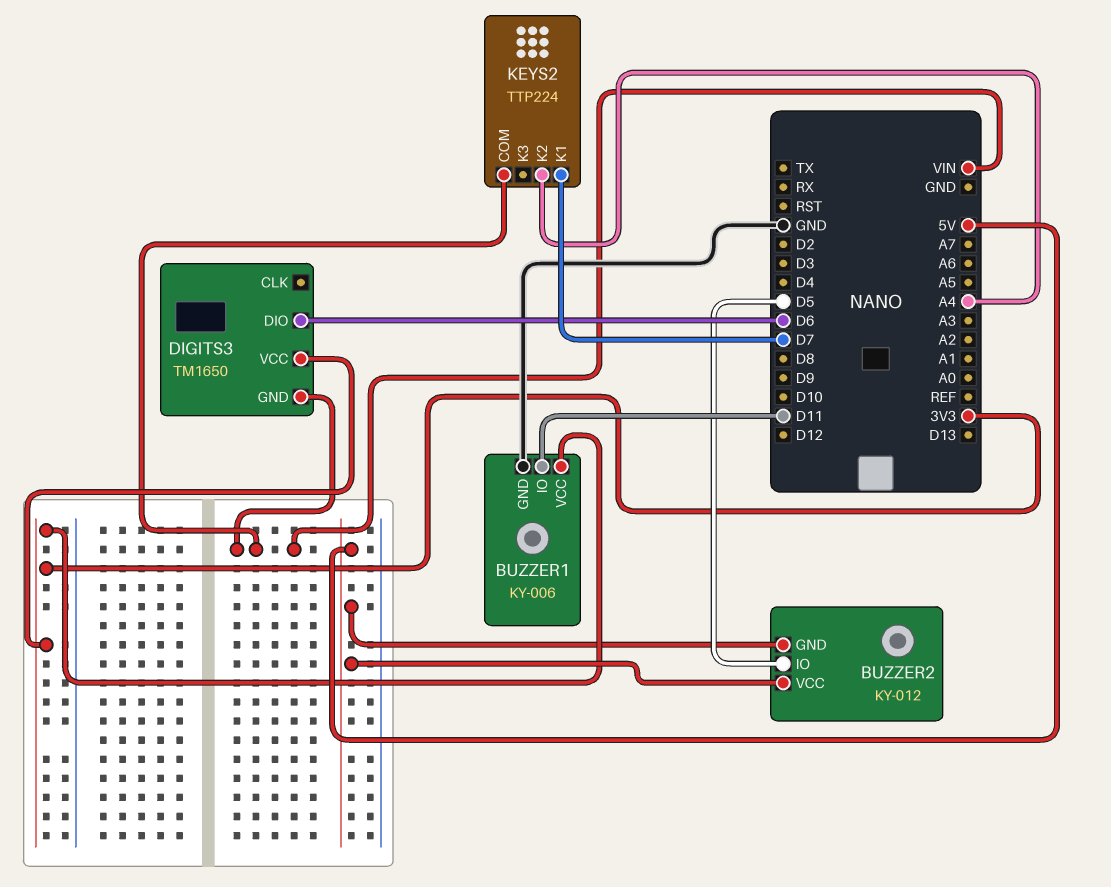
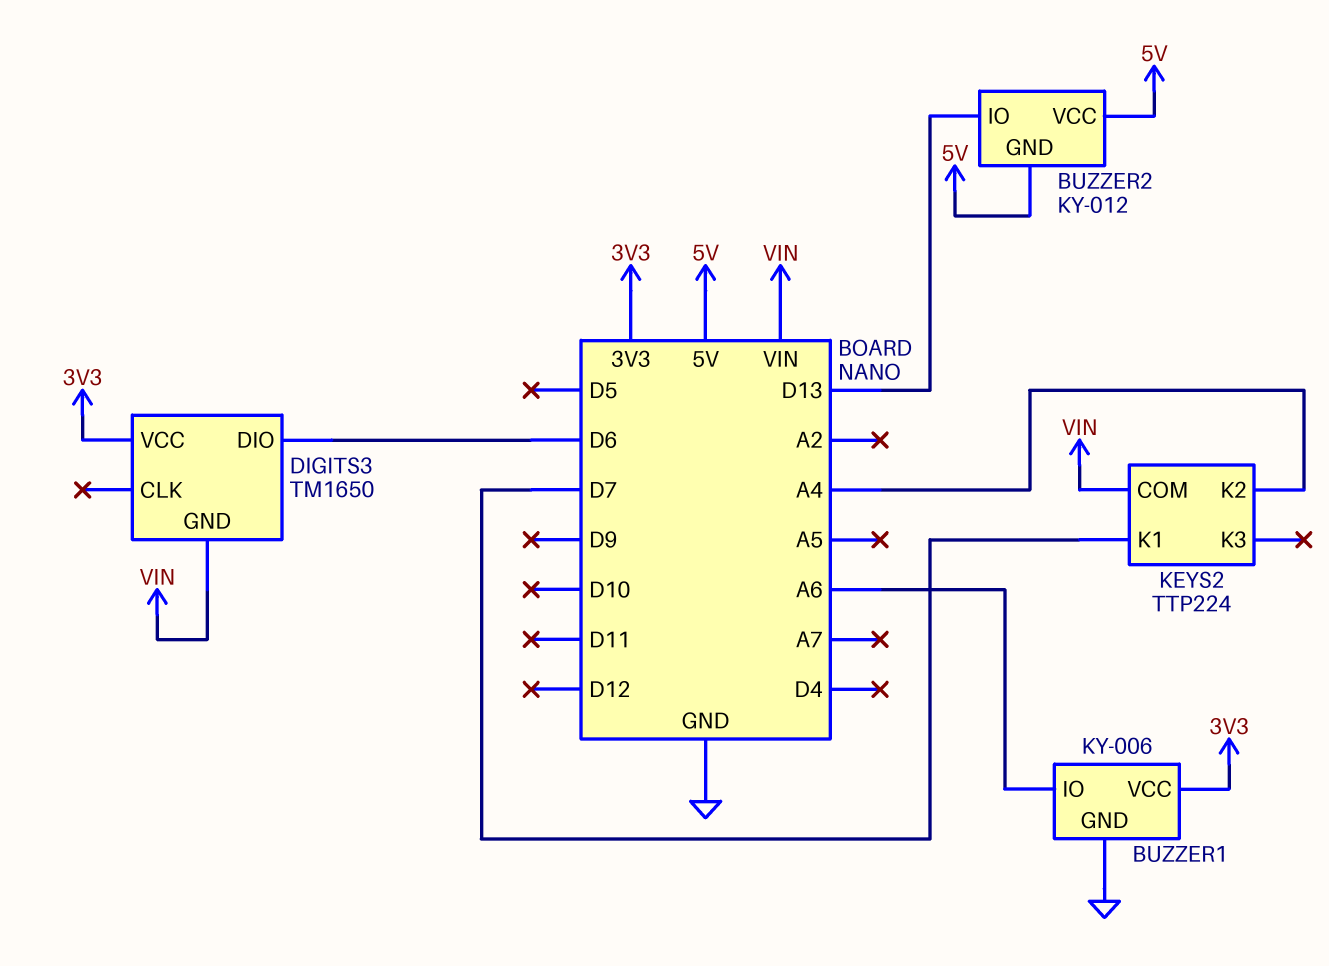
BUZZER1 pin IO: D11 -> A6
BUZZER2 pin IO: D5 -> D13

